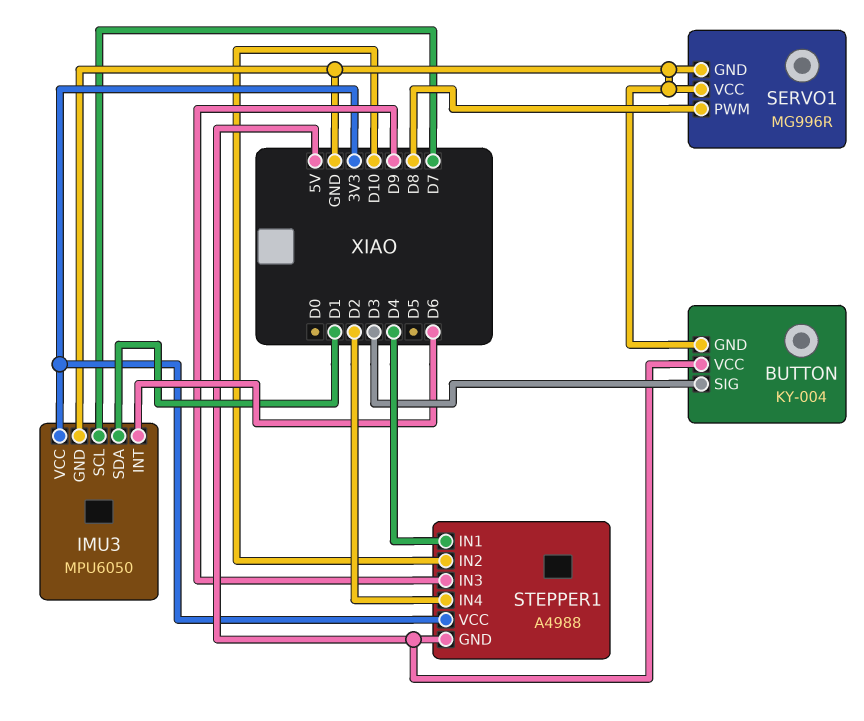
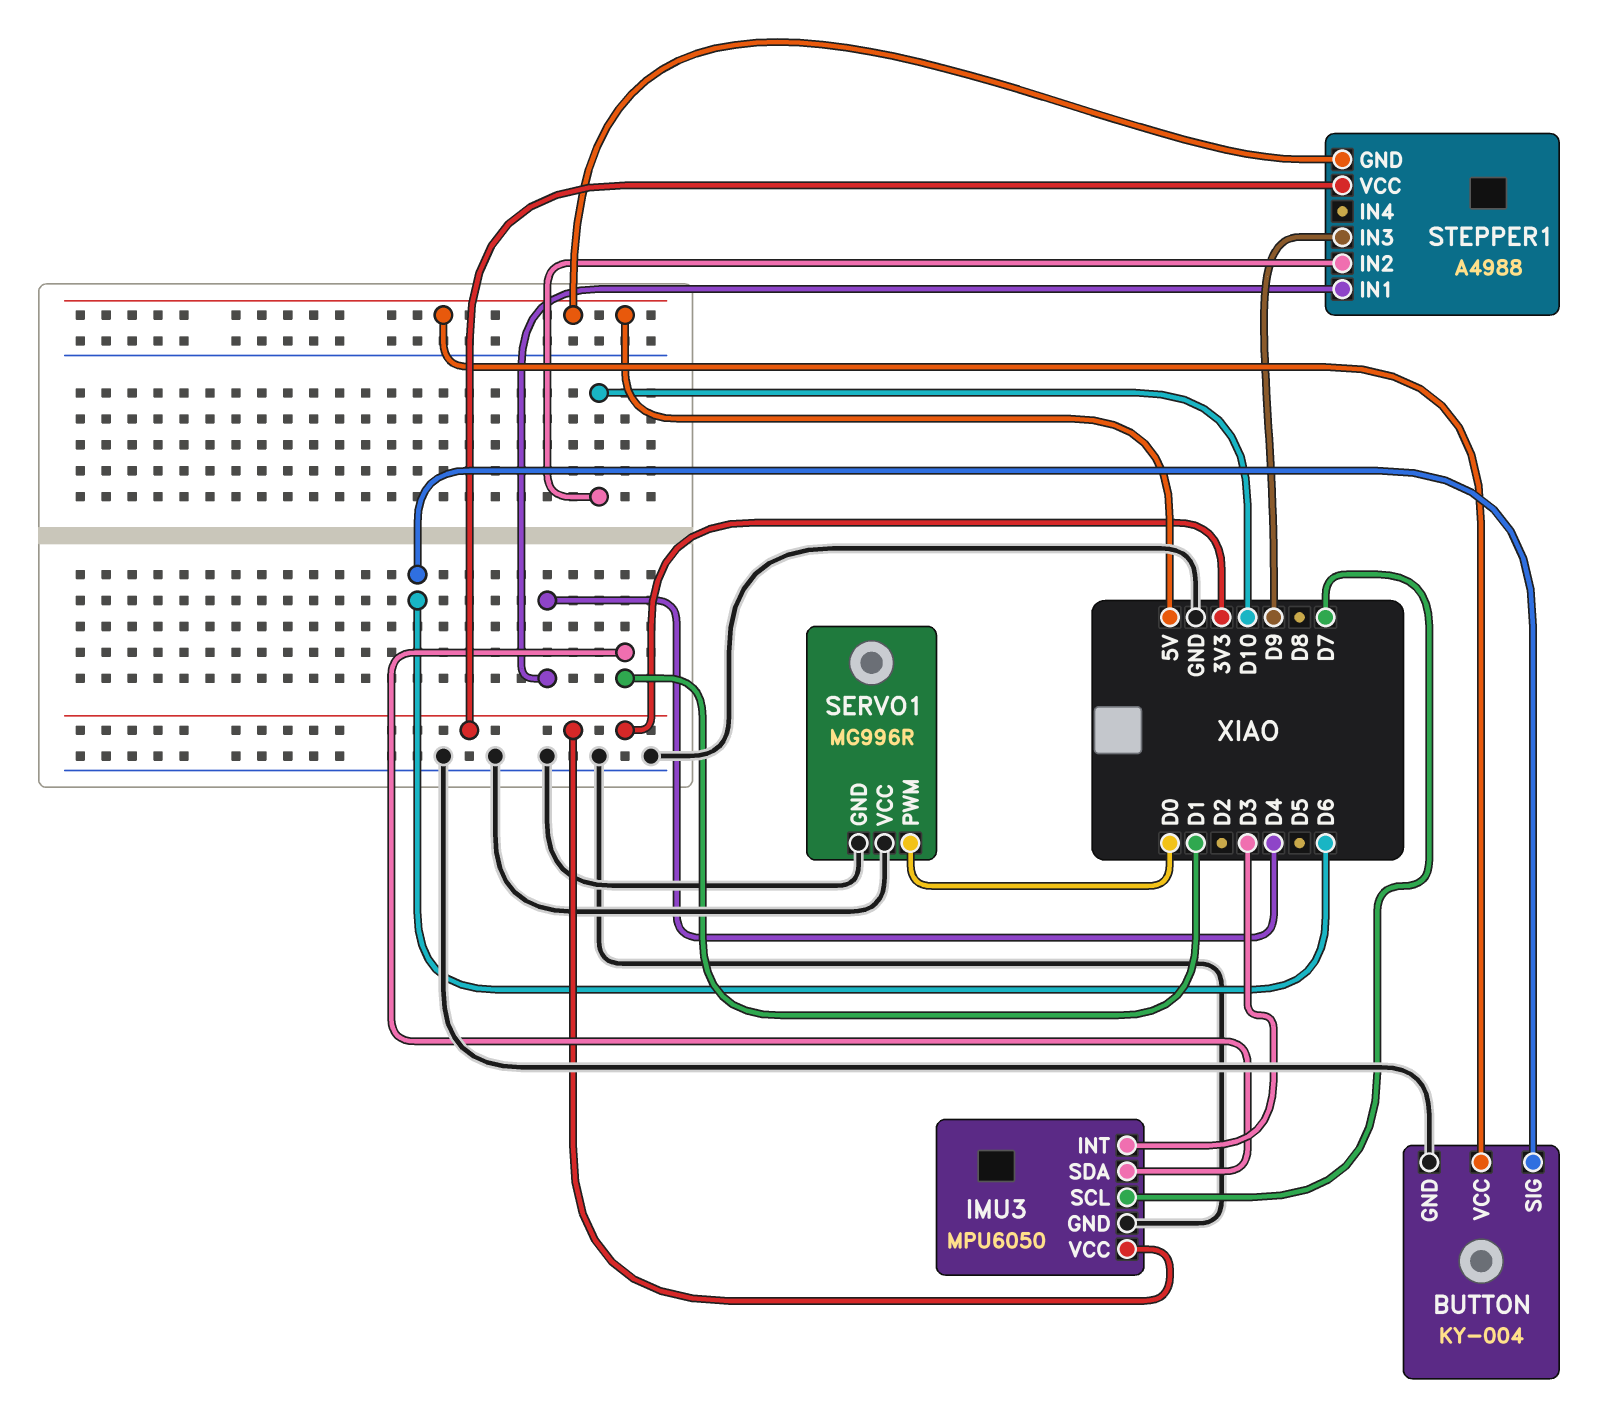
BUTTON pin SIG: D3 -> D6
IMU3 pin INT: D6 -> D3
SERVO1 pin PWM: D8 -> D0
STEPPER1 pin IN4: D2 -> none

